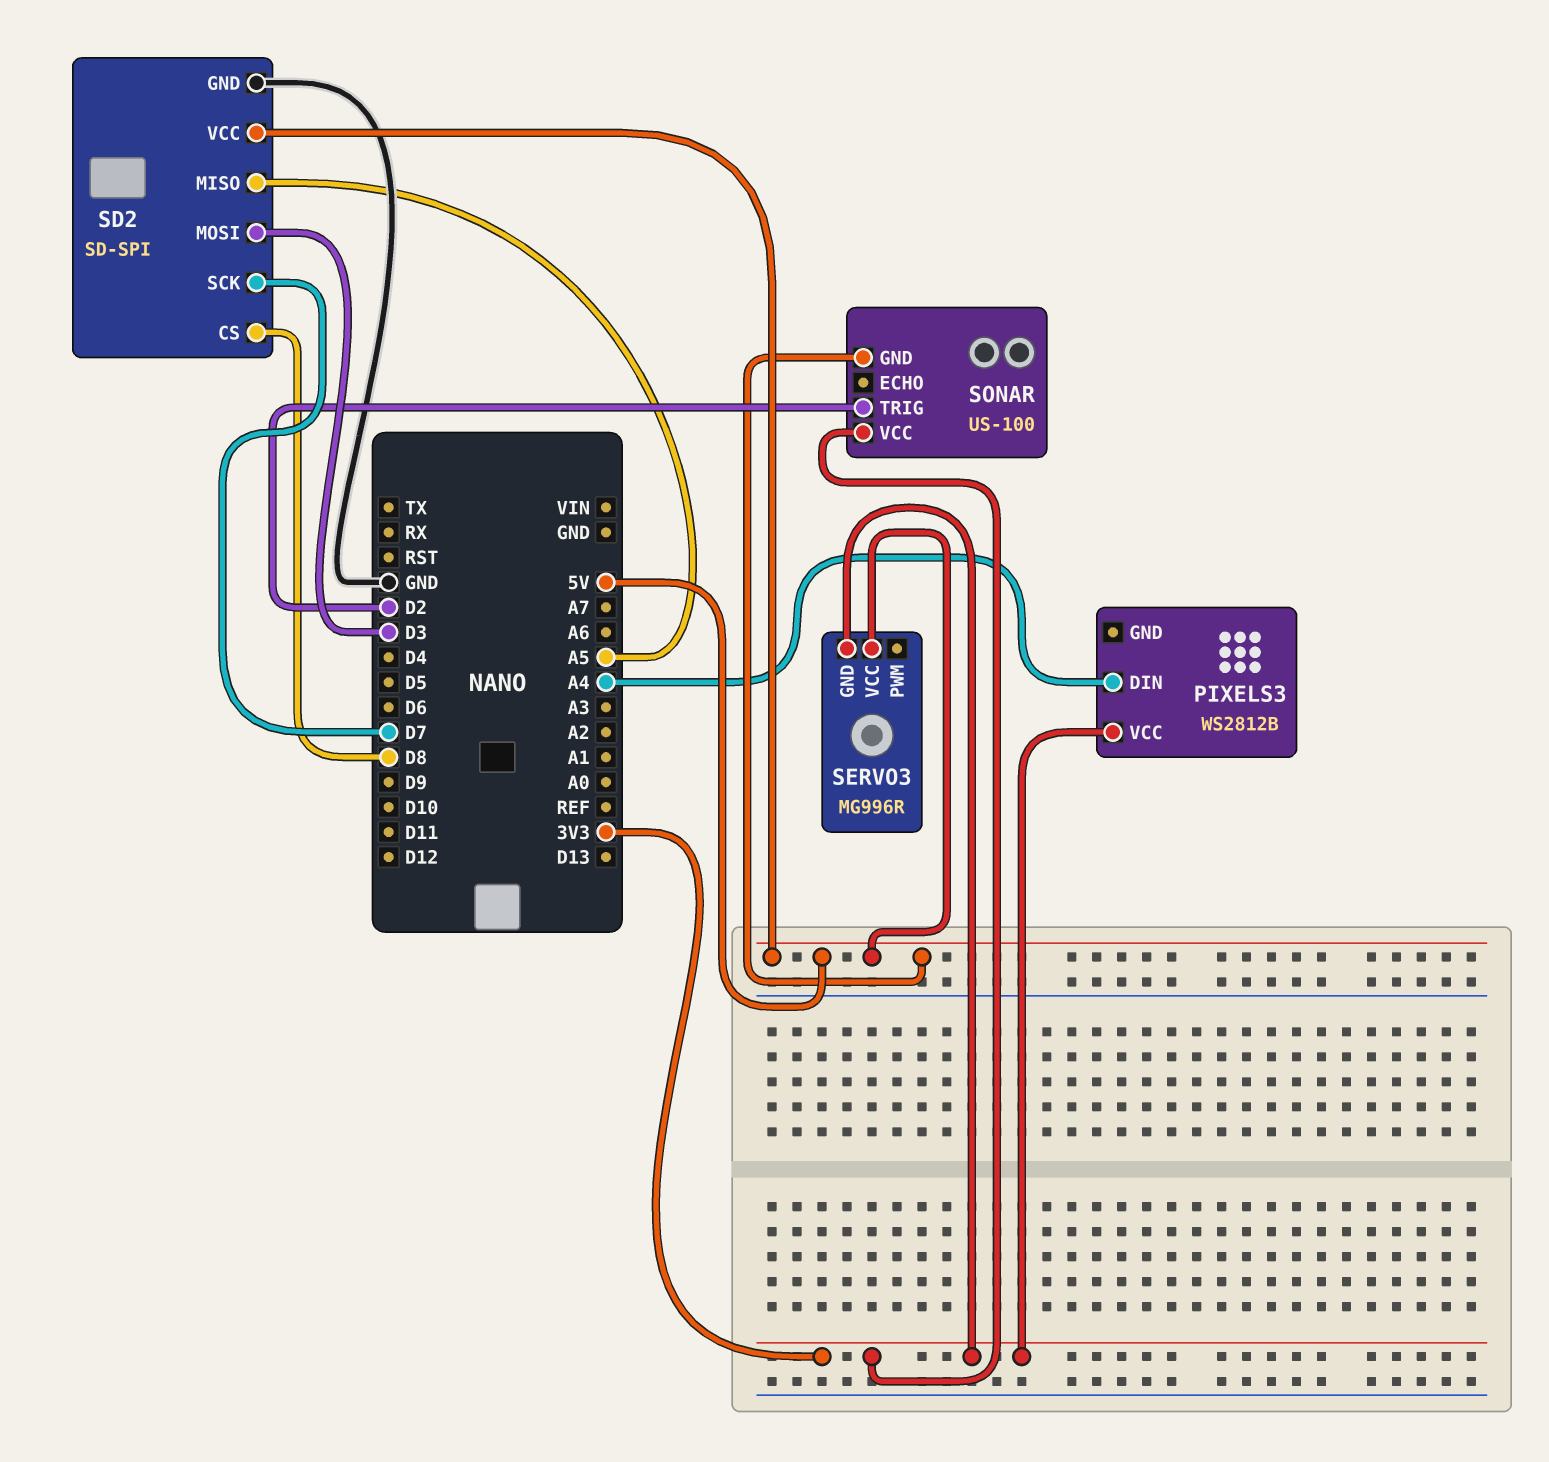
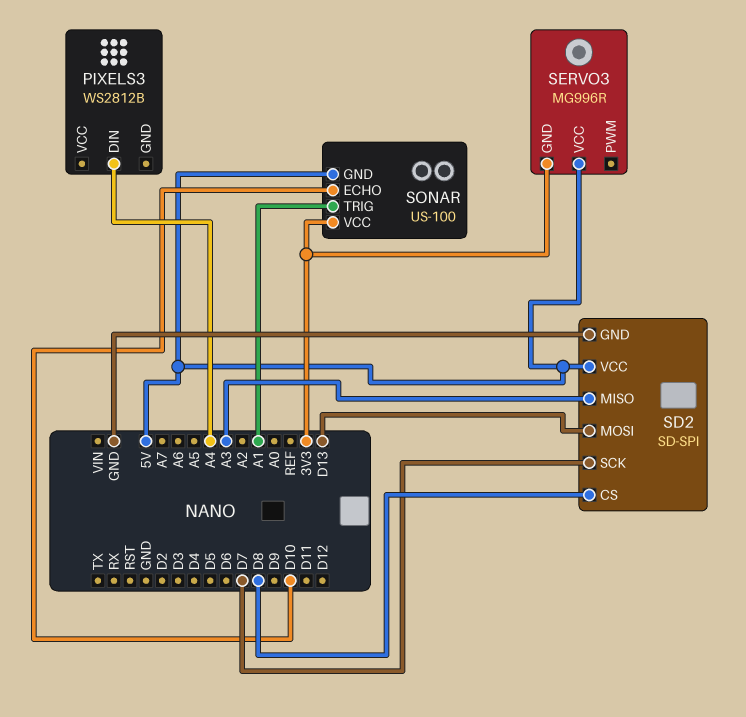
PIXELS3 pin VCC: 3V3 -> none
SD2 pin MISO: A5 -> A3
SD2 pin MOSI: D3 -> D13
SONAR pin ECHO: none -> D10
SONAR pin TRIG: D2 -> A1

